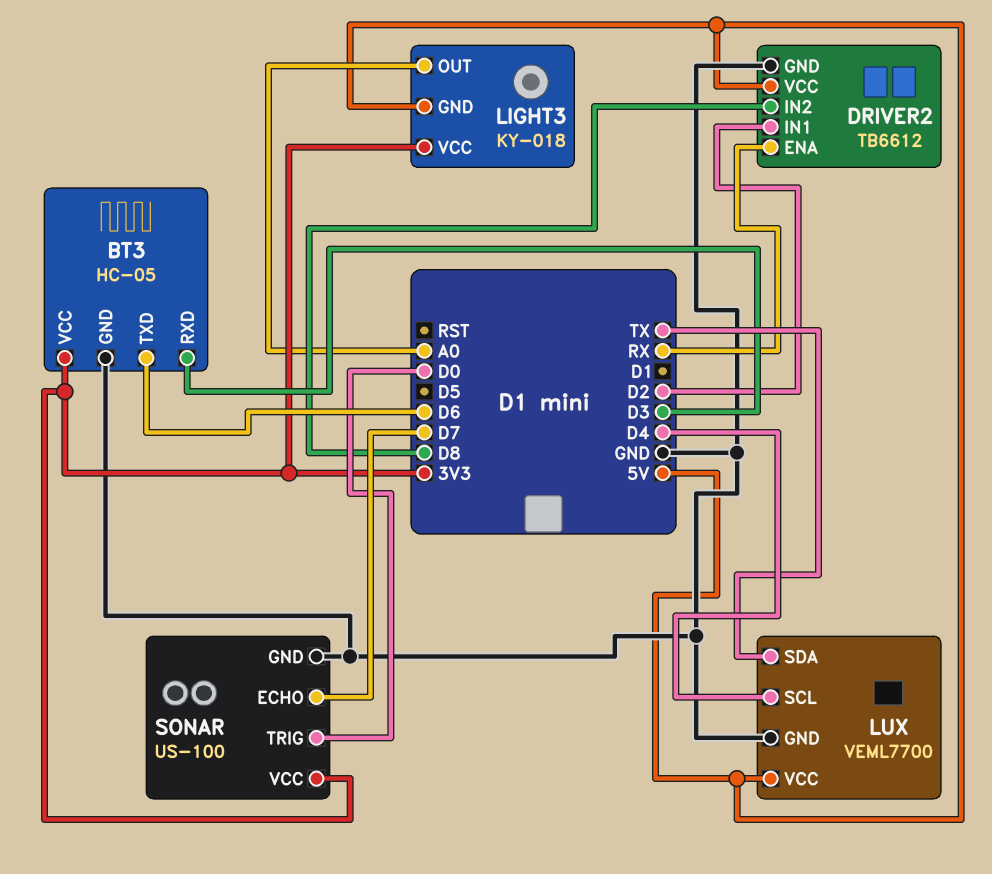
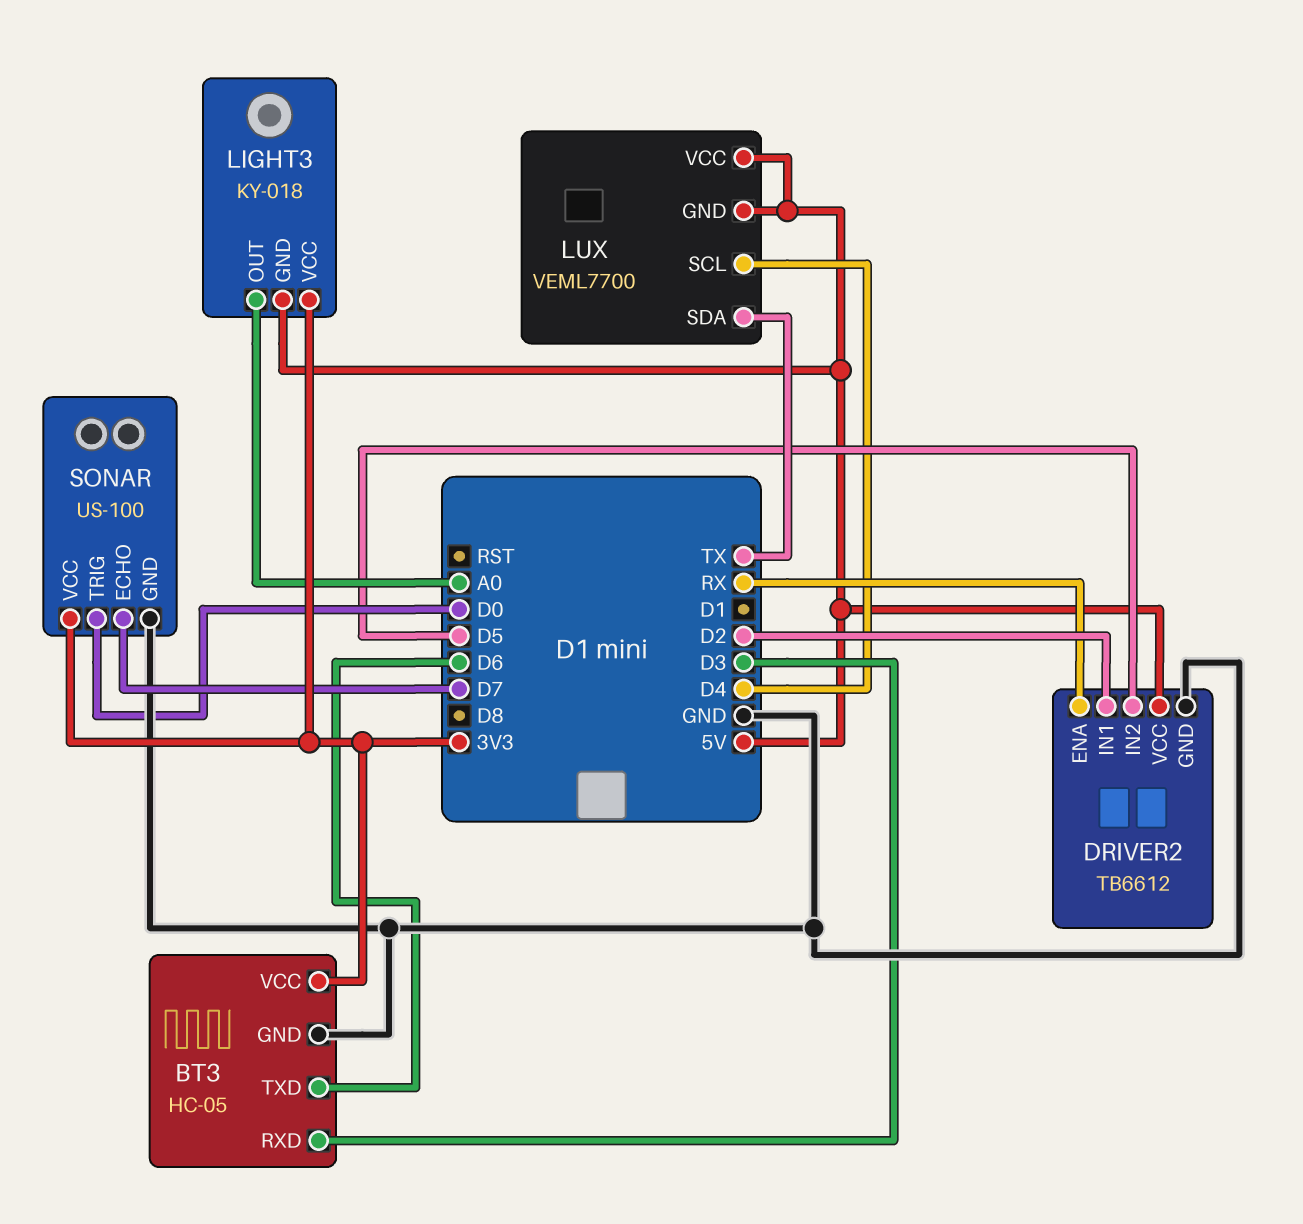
DRIVER2 pin IN2: D8 -> D5
LUX pin GND: GND -> 5V

